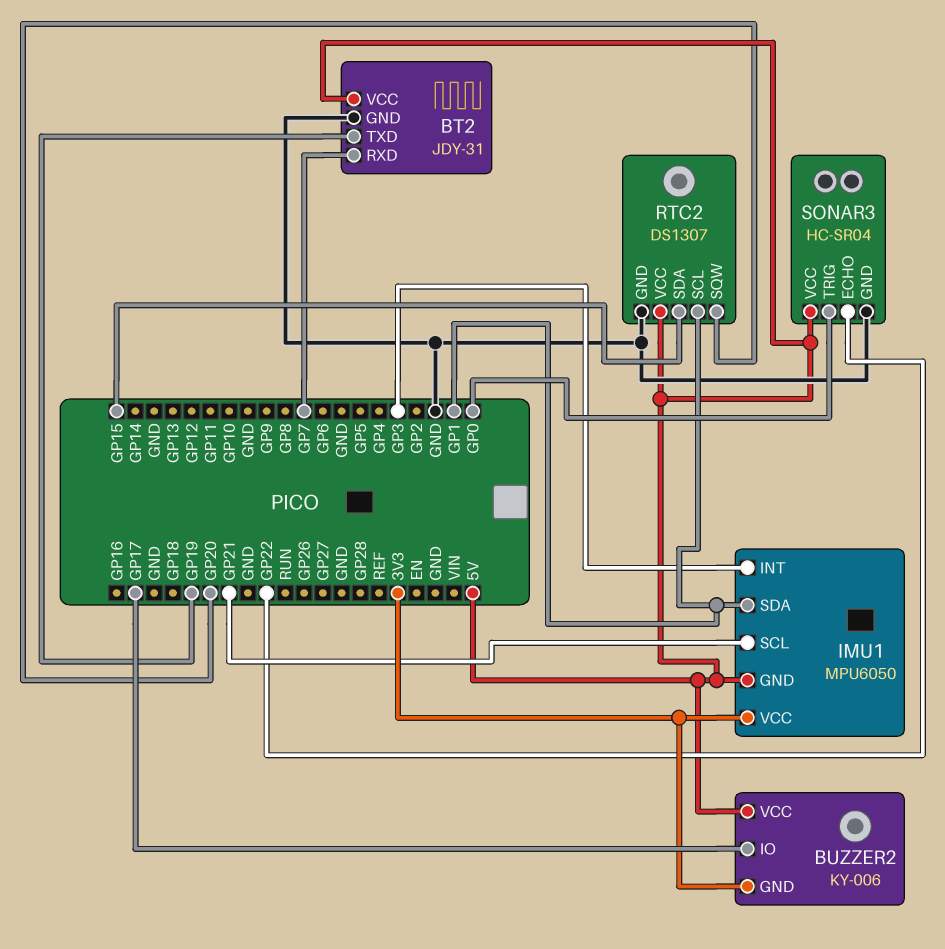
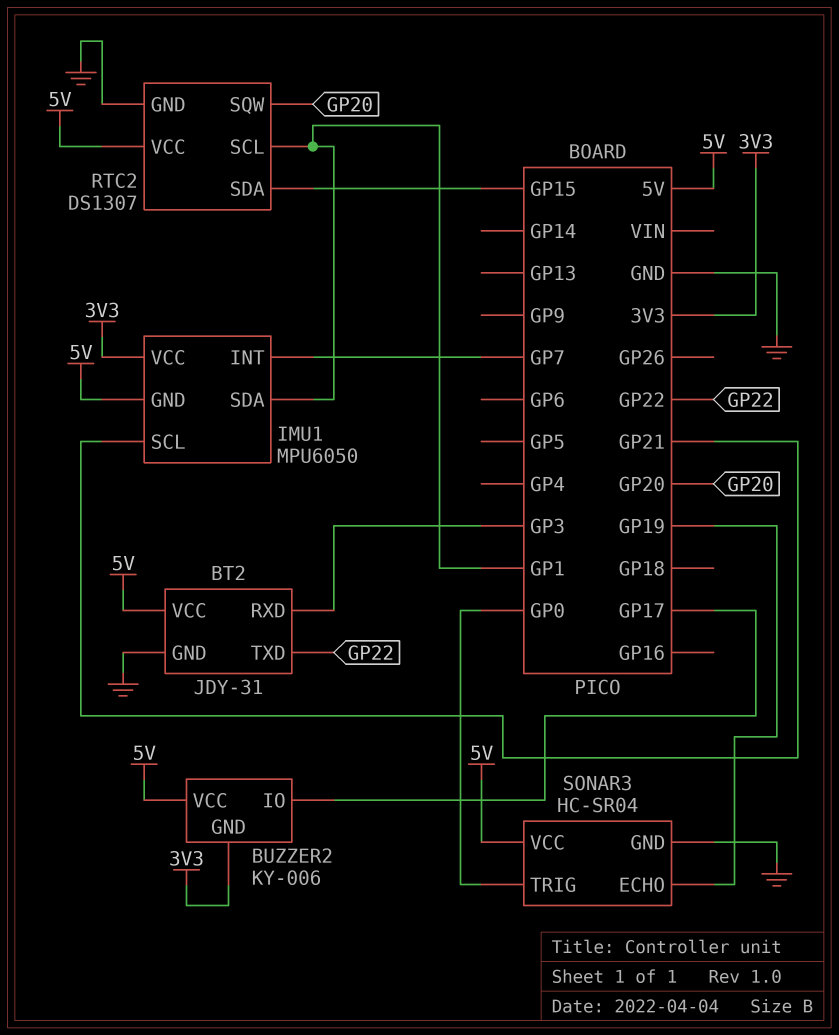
BT2 pin RXD: GP7 -> GP3
BT2 pin TXD: GP19 -> GP22
IMU1 pin INT: GP3 -> GP7
SONAR3 pin ECHO: GP22 -> GP19

